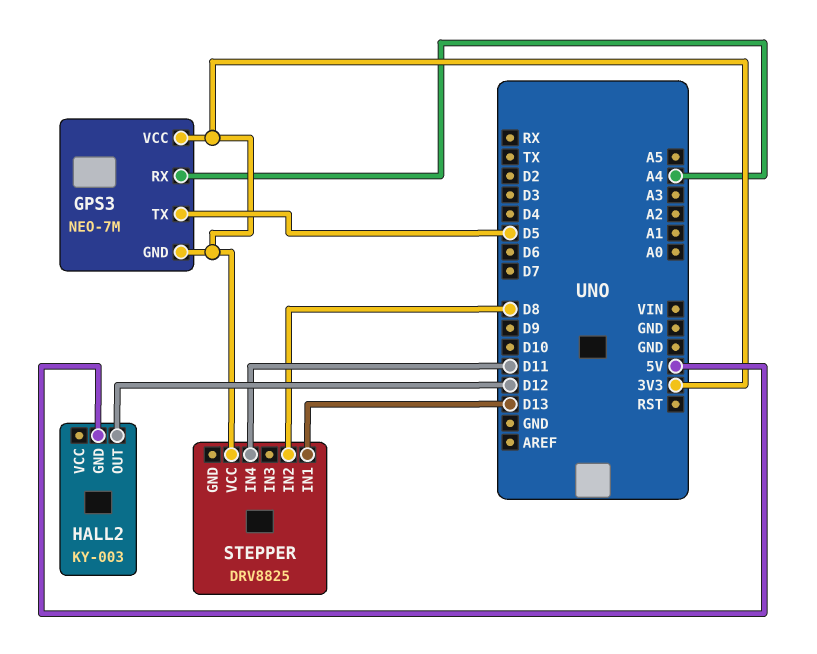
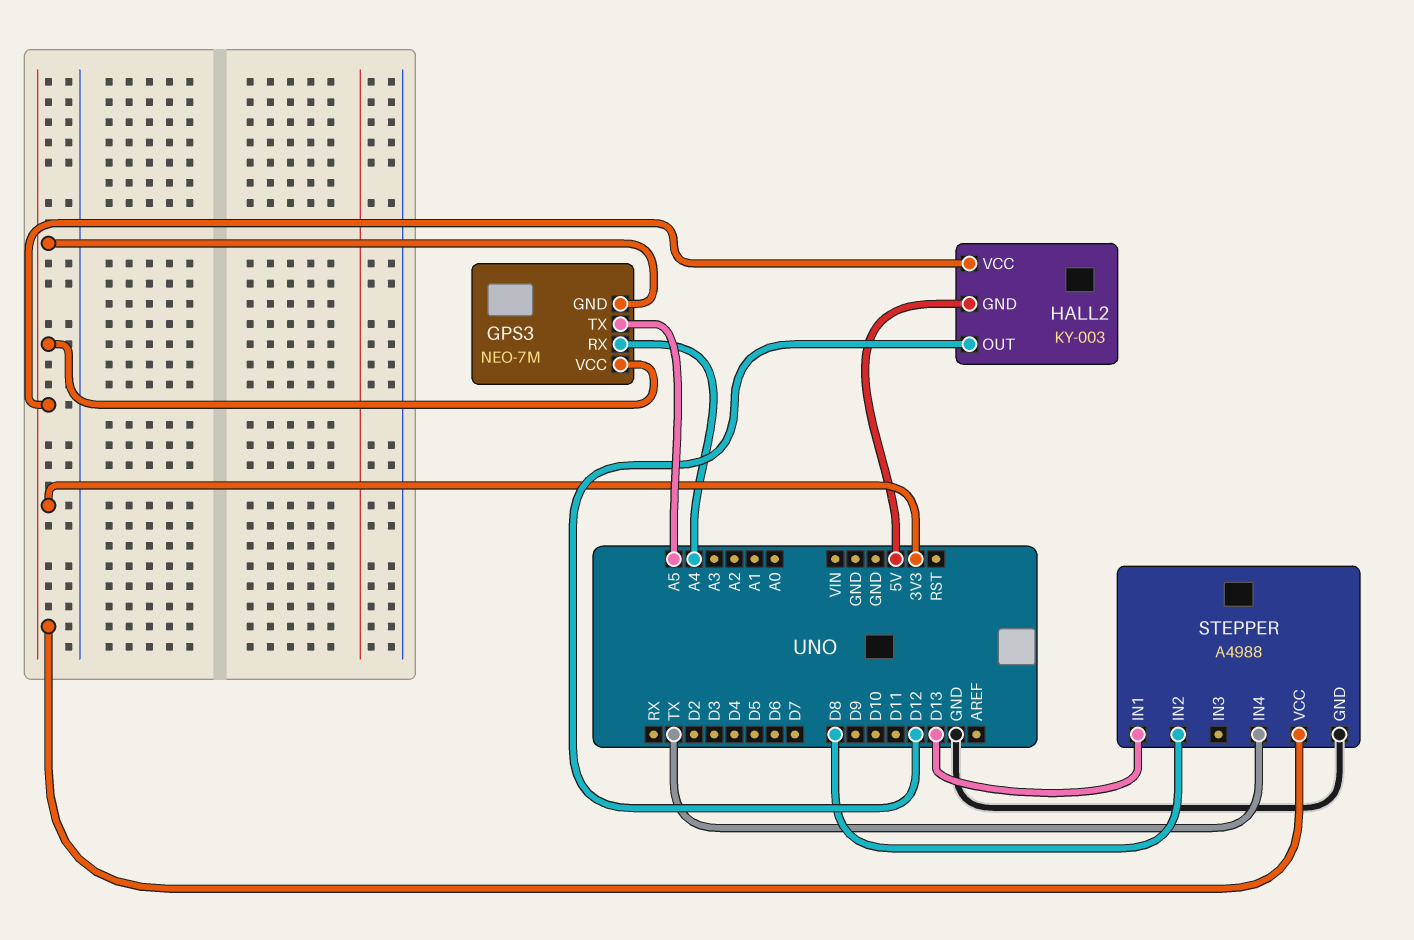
GPS3 pin TX: D5 -> A5
HALL2 pin VCC: none -> 3V3
STEPPER: DRV8825 -> A4988
STEPPER pin GND: none -> GND
STEPPER pin IN4: D11 -> TX

